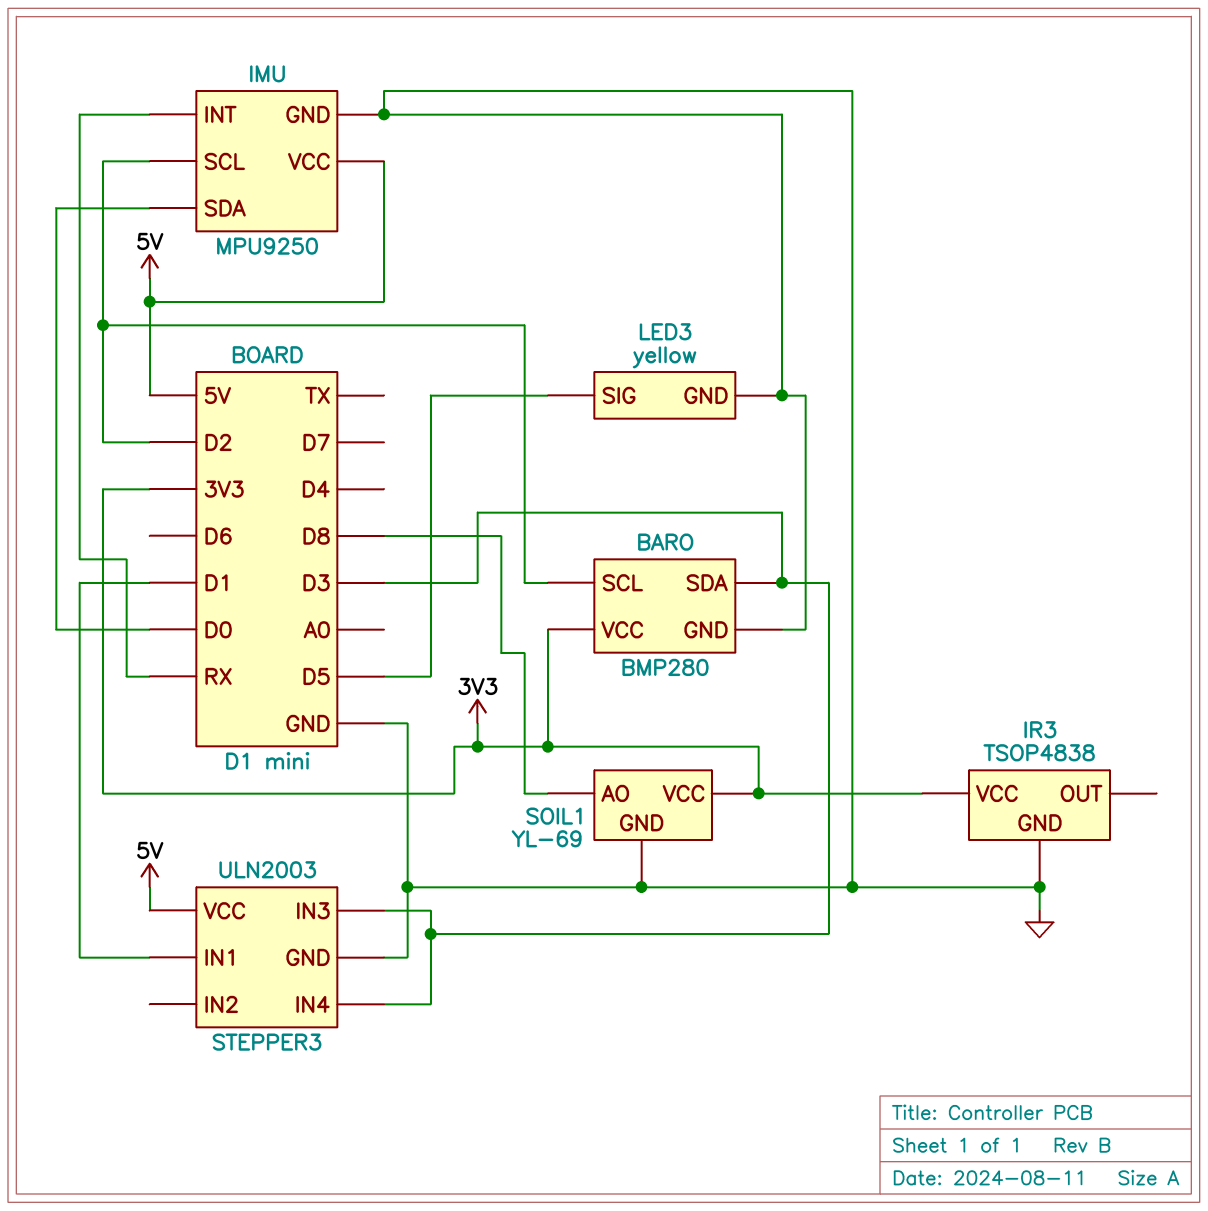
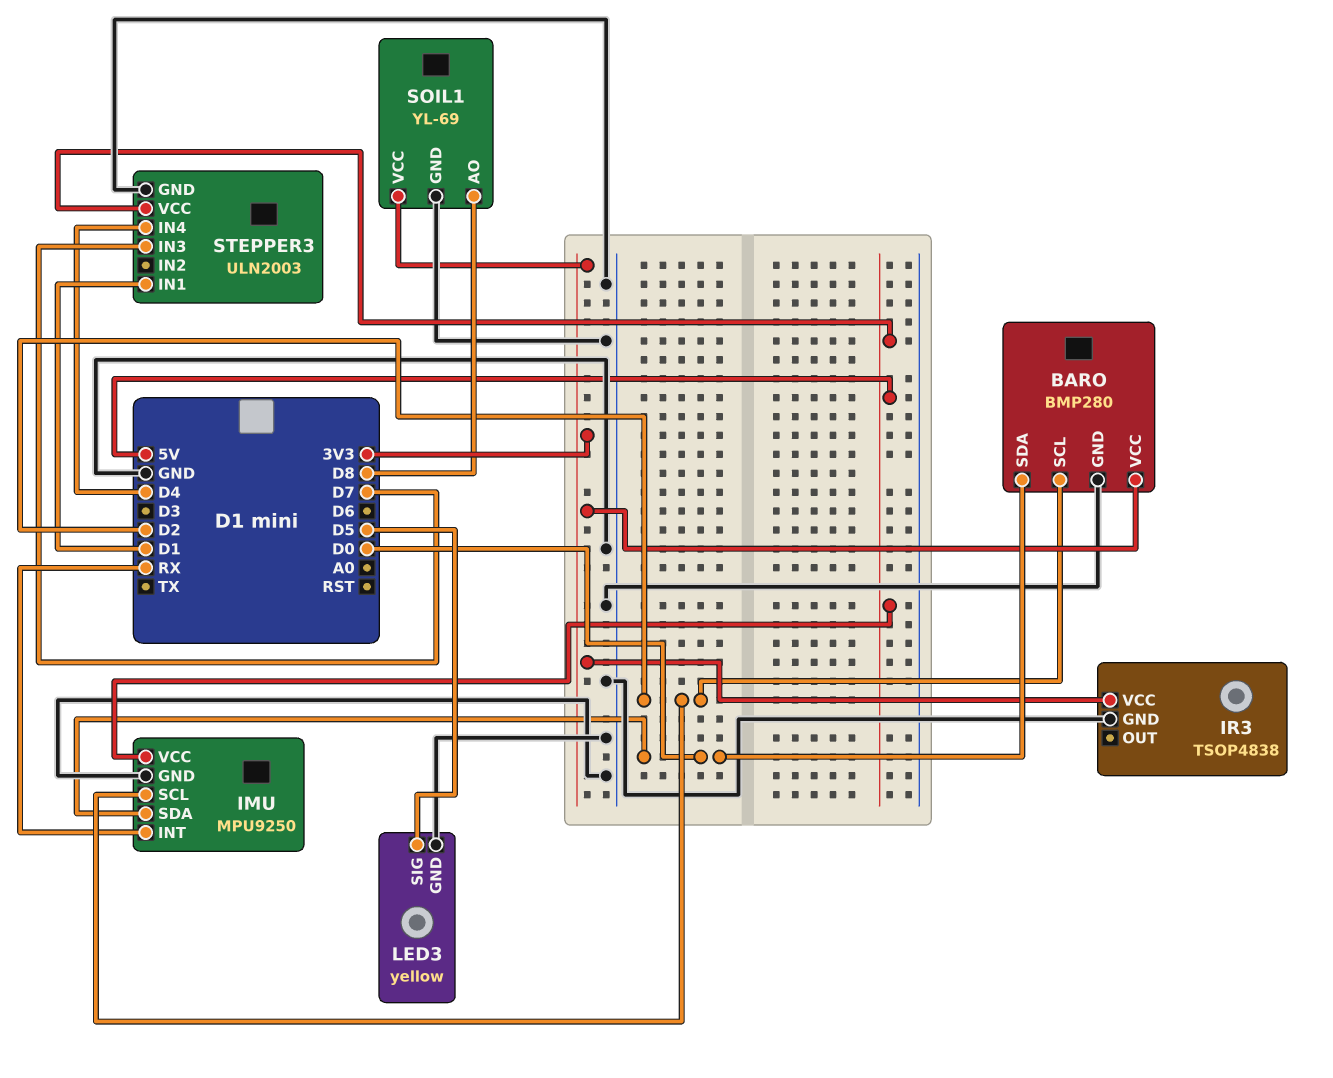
BARO pin SDA: D3 -> D0
STEPPER3 pin IN3: D3 -> D7
STEPPER3 pin IN4: D3 -> D4

